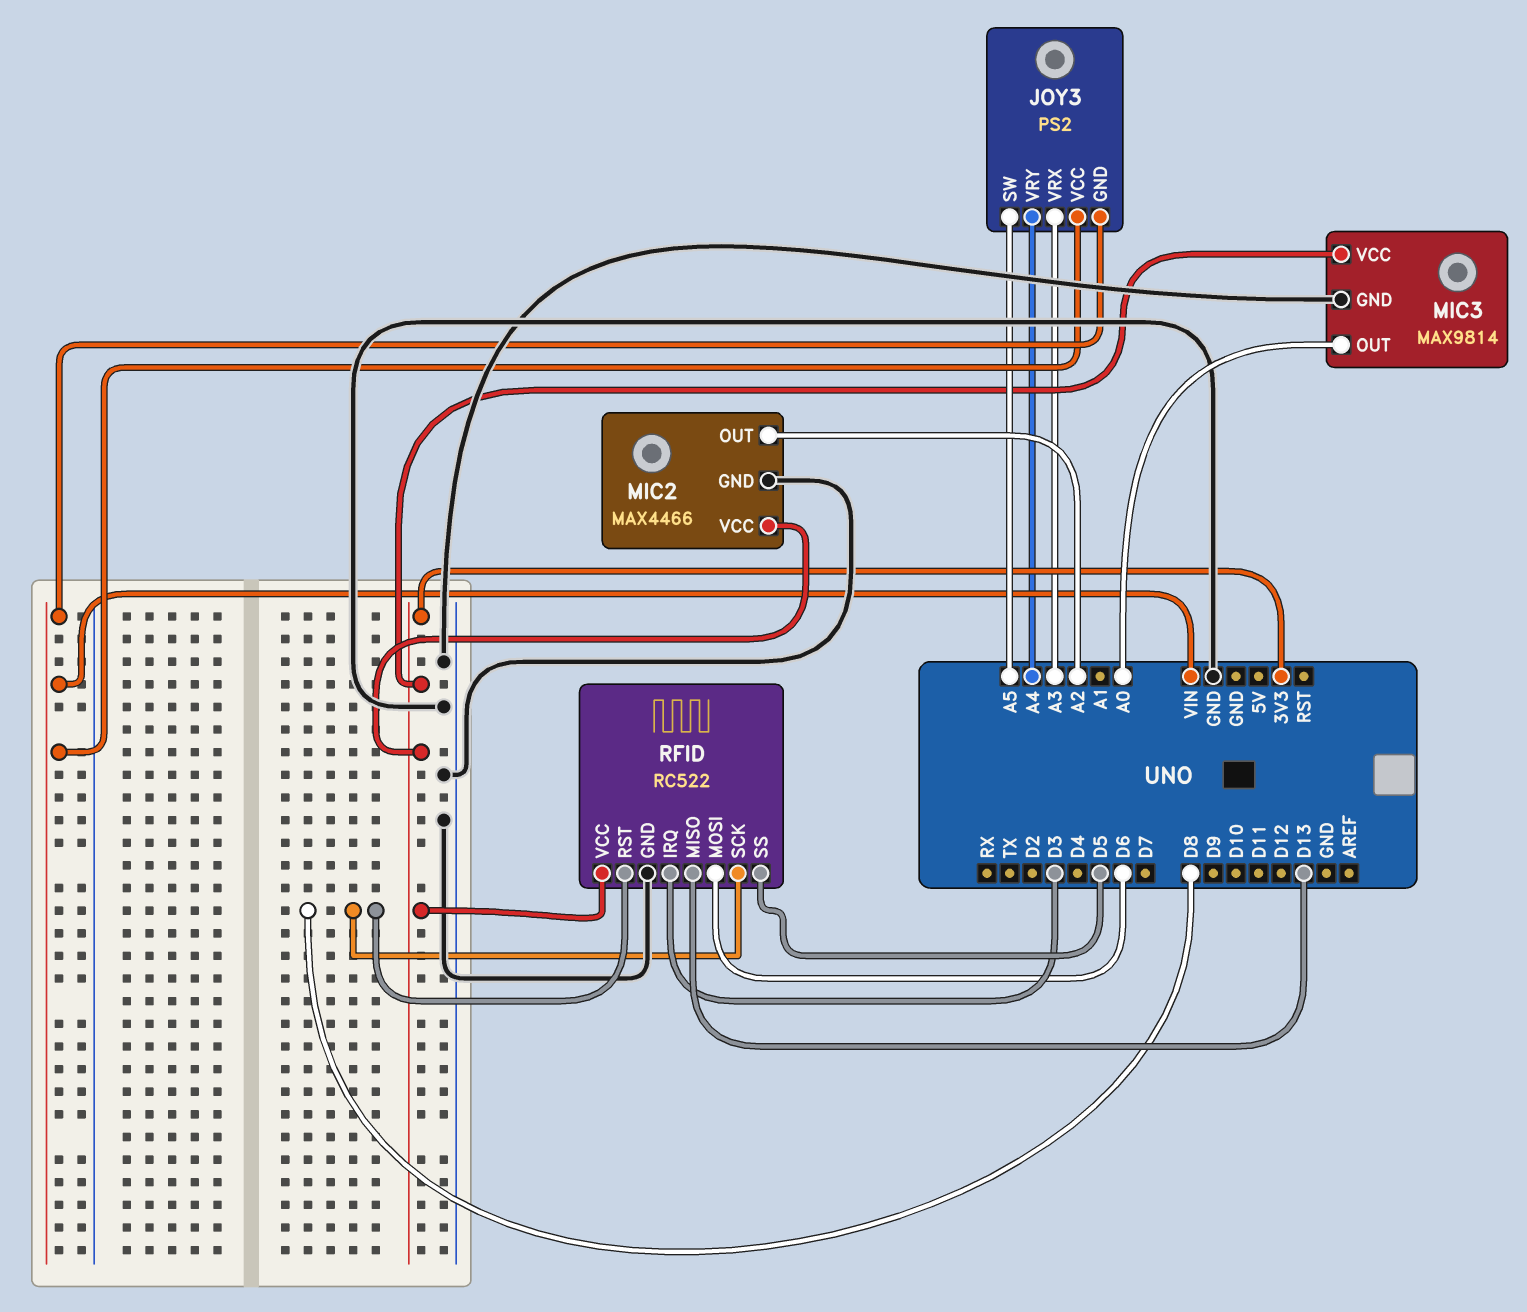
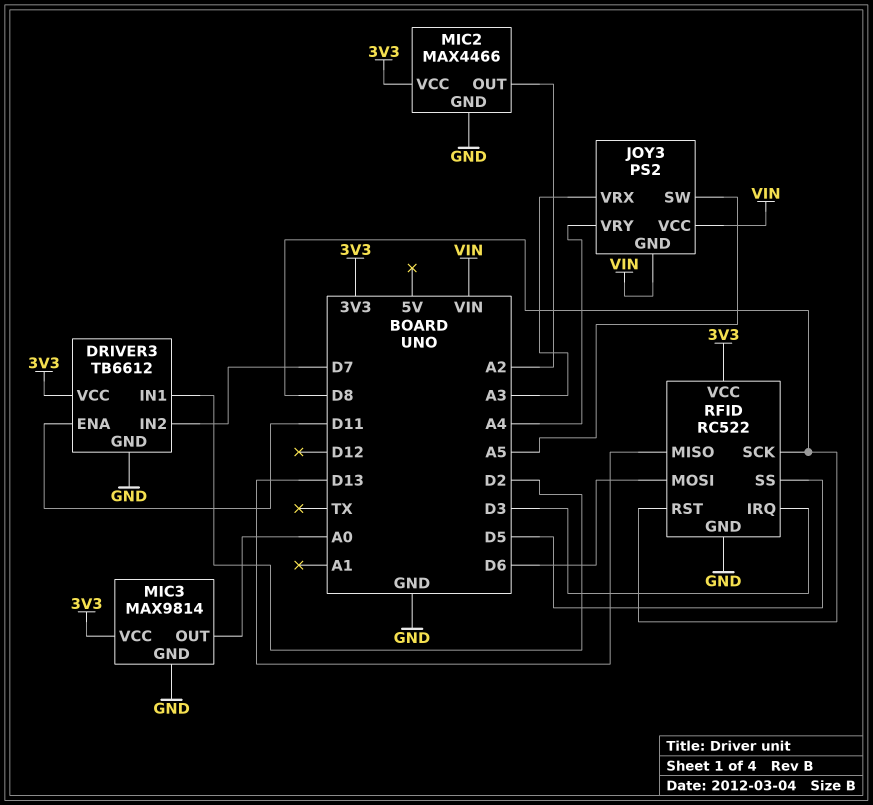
DRIVER3: none -> TB6612
DRIVER3 pin ENA: none -> D11
DRIVER3 pin GND: none -> GND
DRIVER3 pin IN1: none -> D2
DRIVER3 pin IN2: none -> D7
DRIVER3 pin VCC: none -> 3V3

